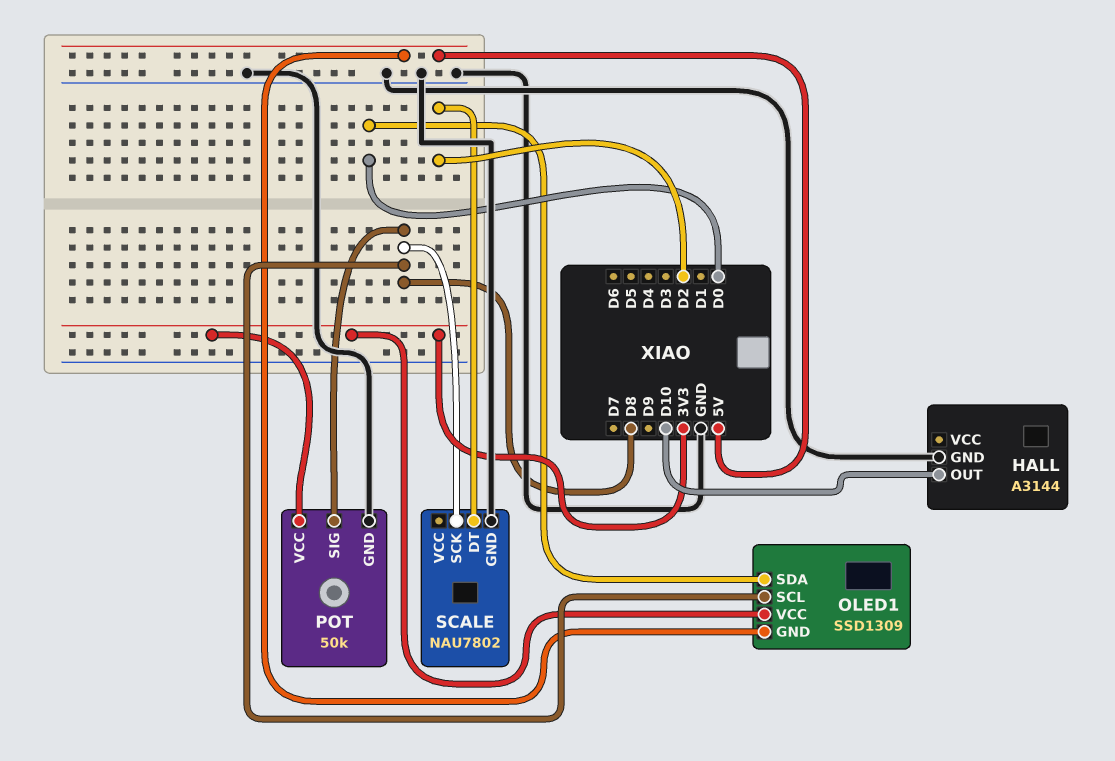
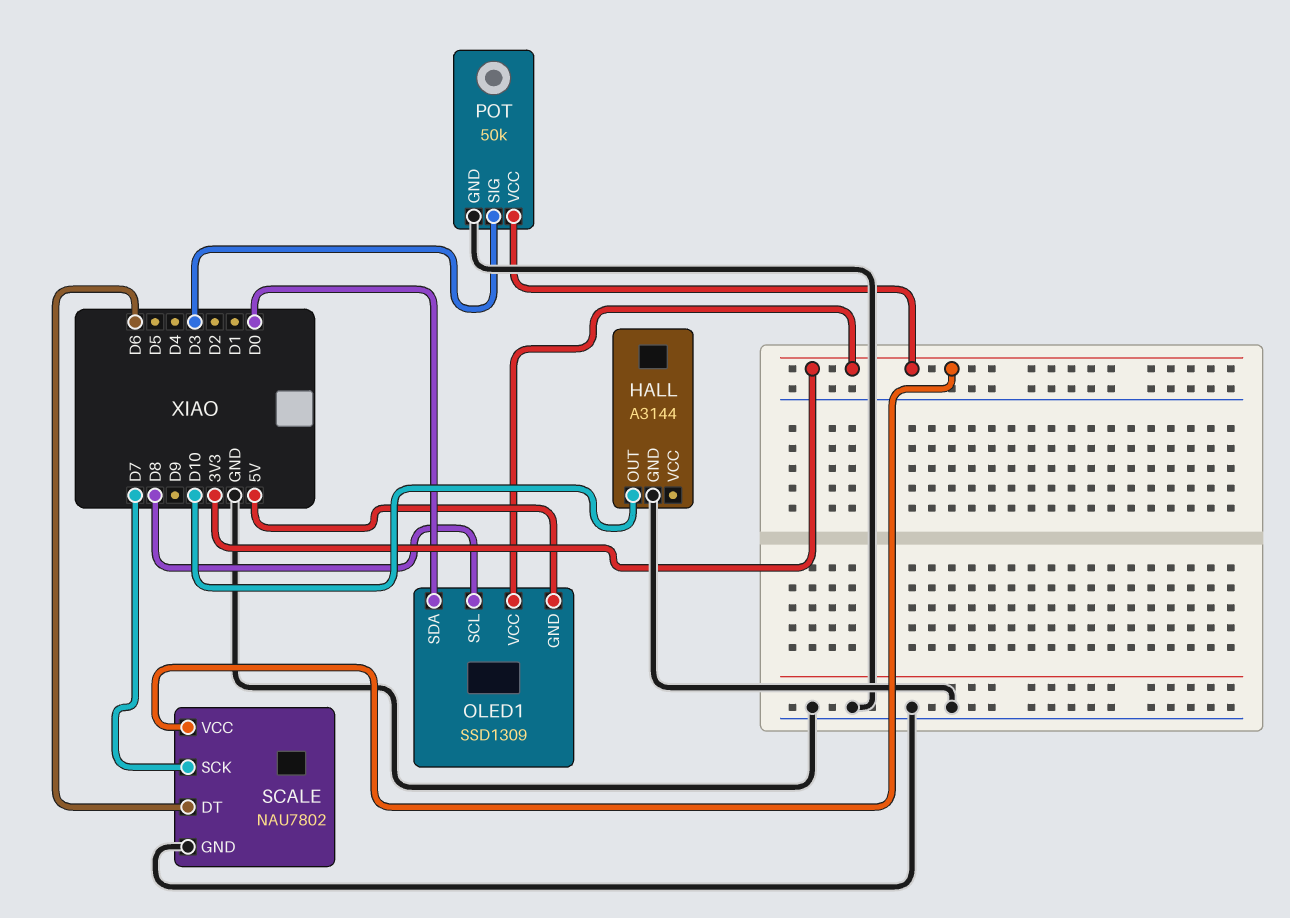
POT pin SIG: D8 -> D3
SCALE pin DT: D2 -> D6
SCALE pin SCK: D8 -> D7
SCALE pin VCC: none -> 3V3

